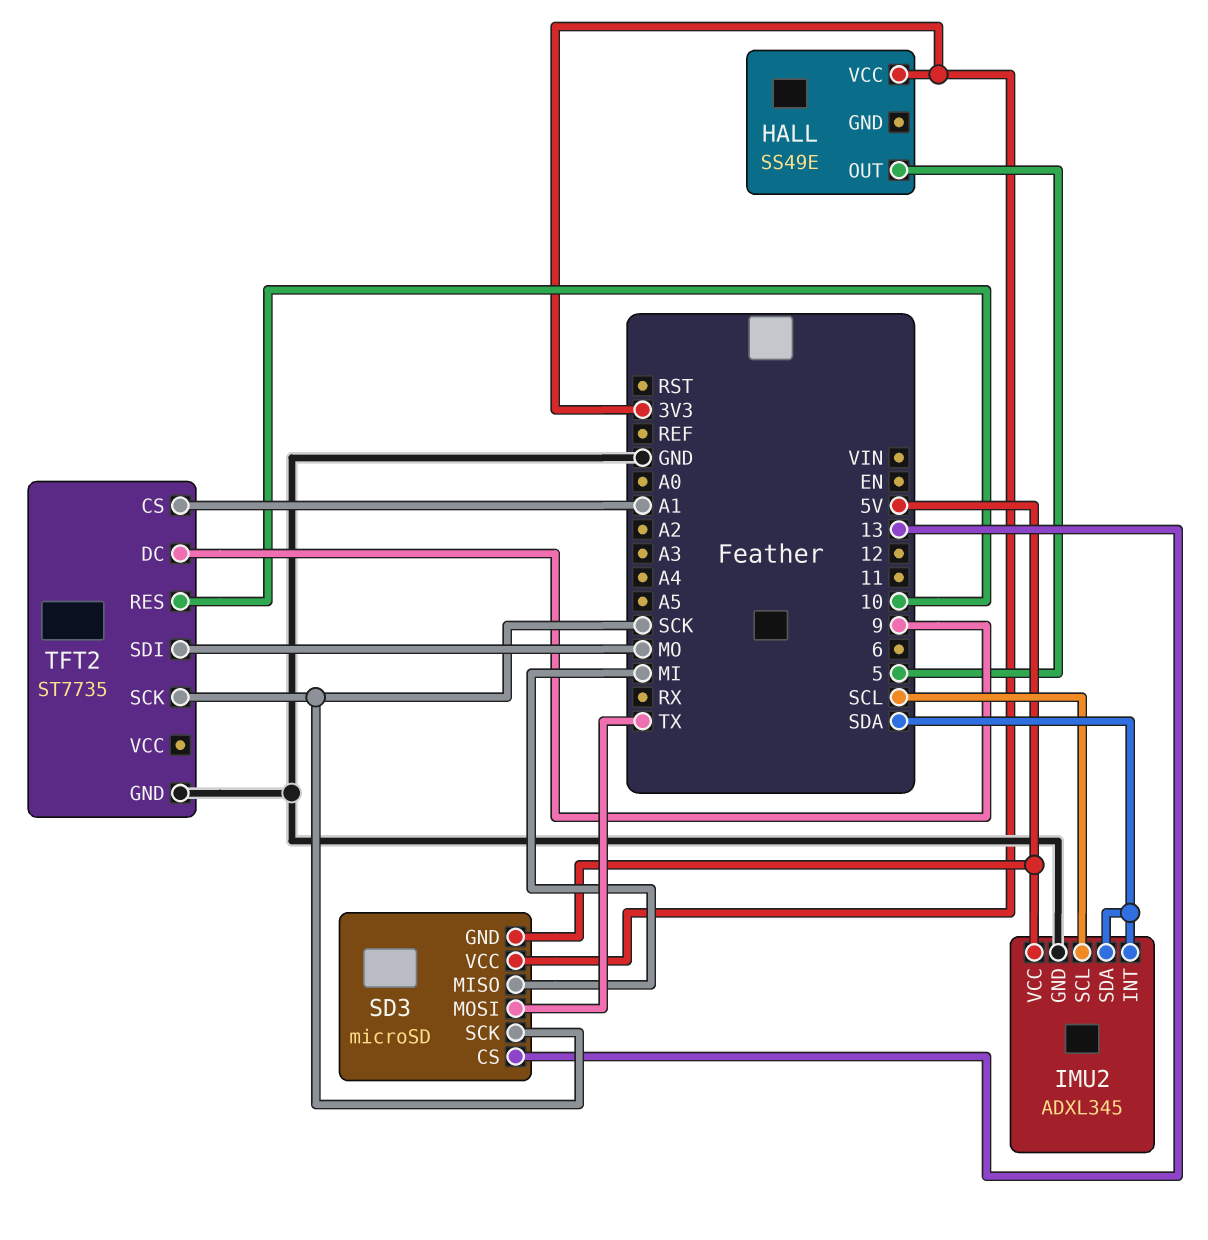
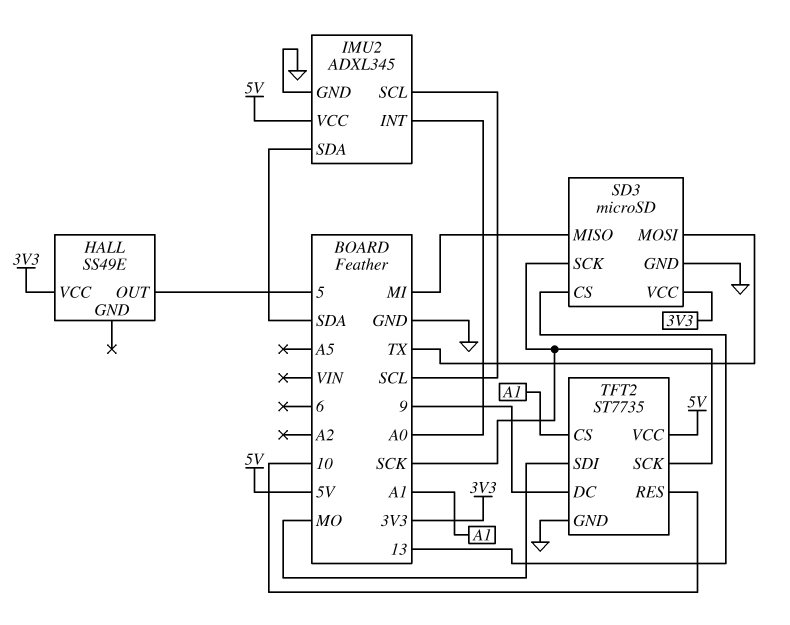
IMU2 pin INT: SDA -> A0
SD3 pin GND: 5V -> GND
TFT2 pin VCC: none -> 5V

